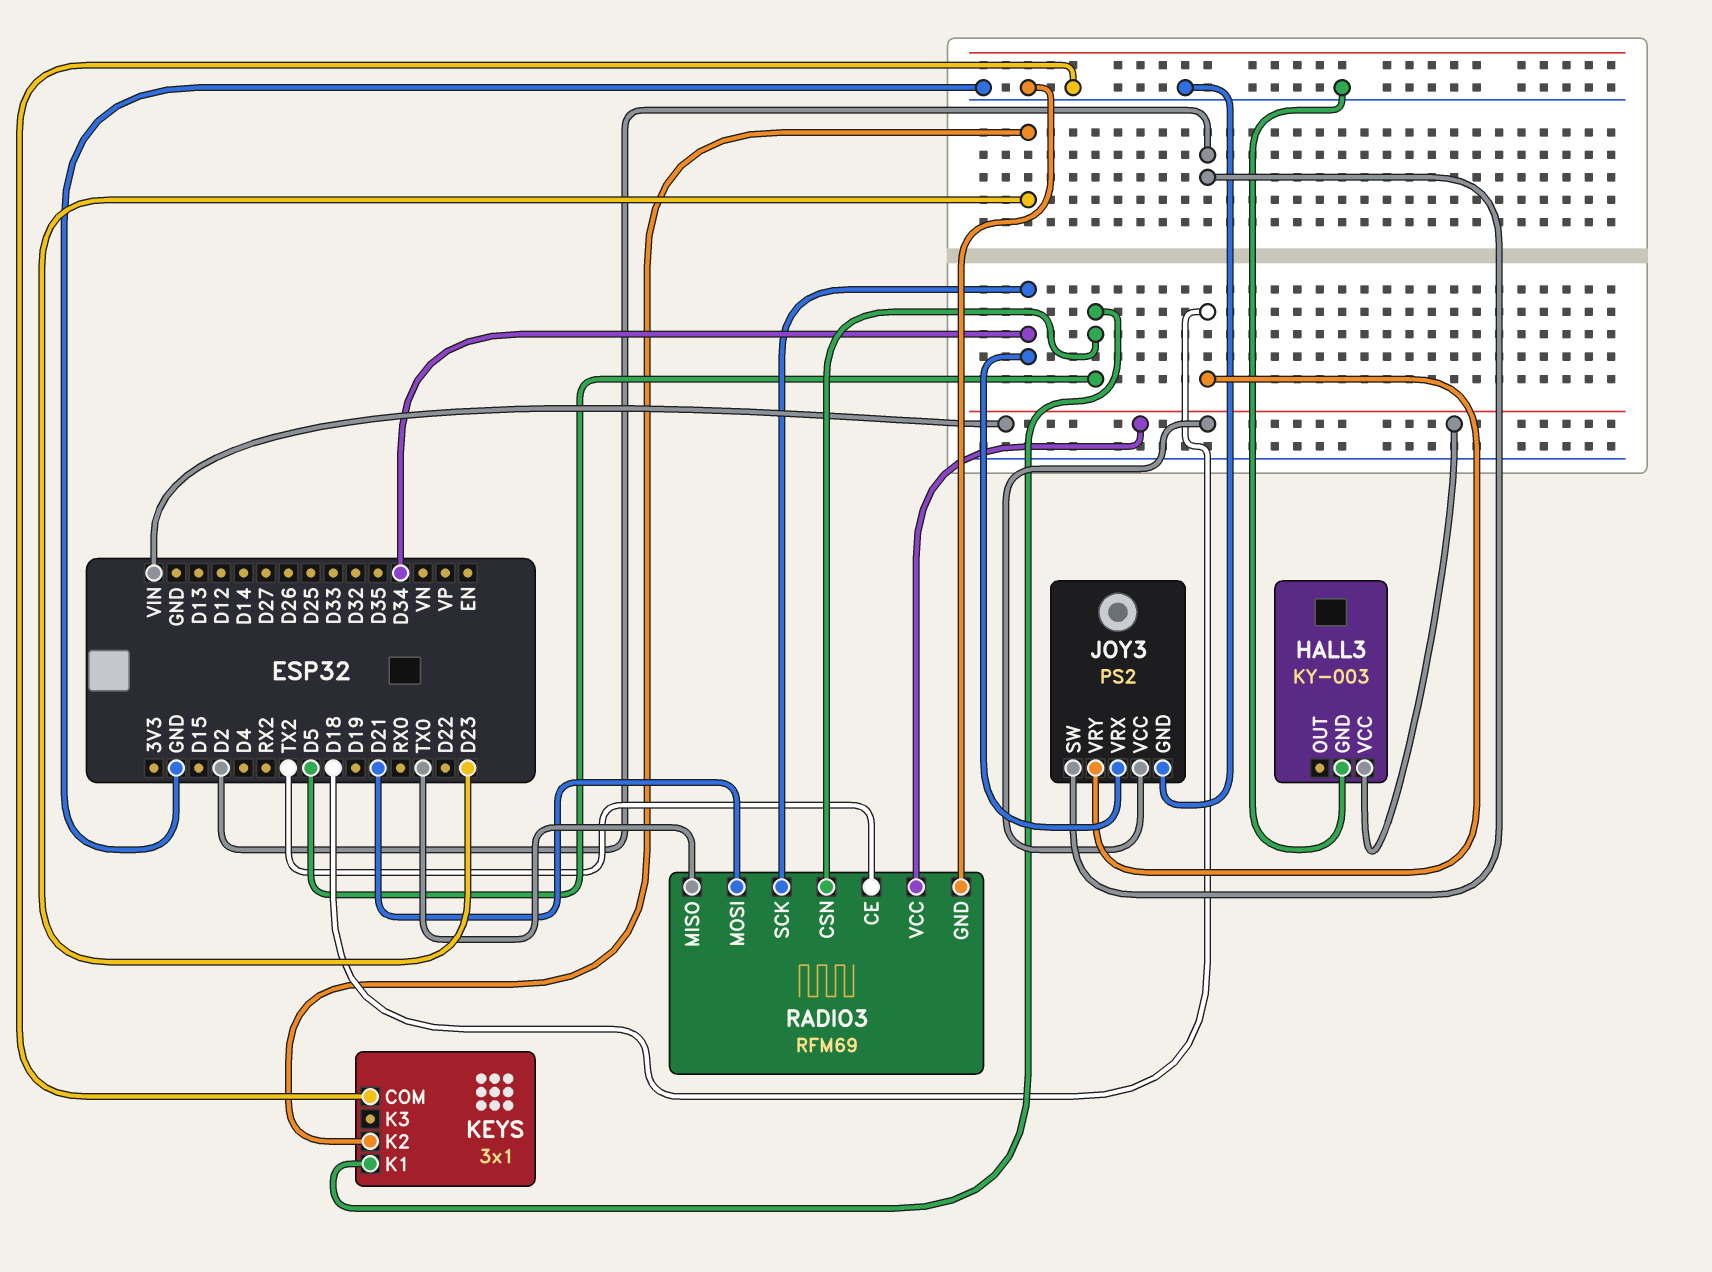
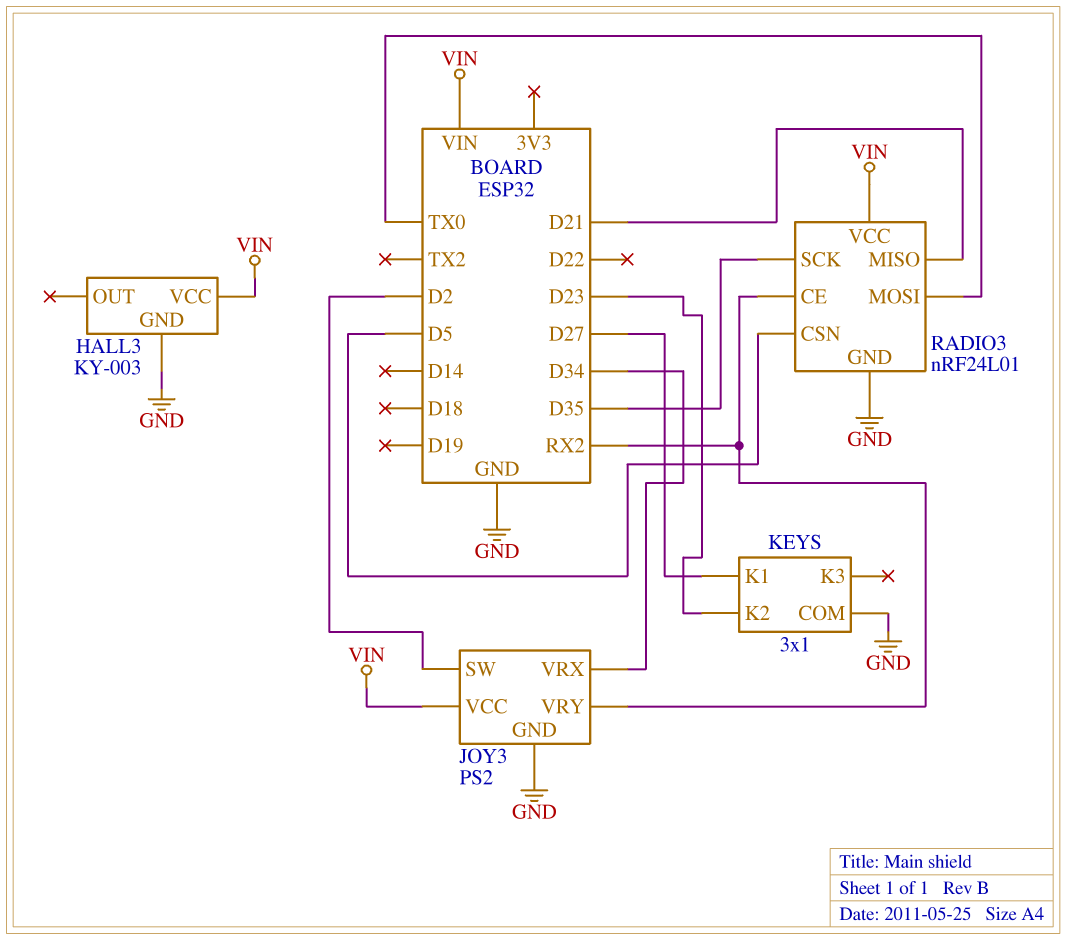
JOY3 pin VRY: D18 -> RX2
KEYS pin K1: D5 -> D27
RADIO3: RFM69 -> nRF24L01
RADIO3 pin CE: TX2 -> RX2
RADIO3 pin MISO: TX0 -> D21
RADIO3 pin MOSI: D21 -> TX0
RADIO3 pin SCK: D34 -> D35

